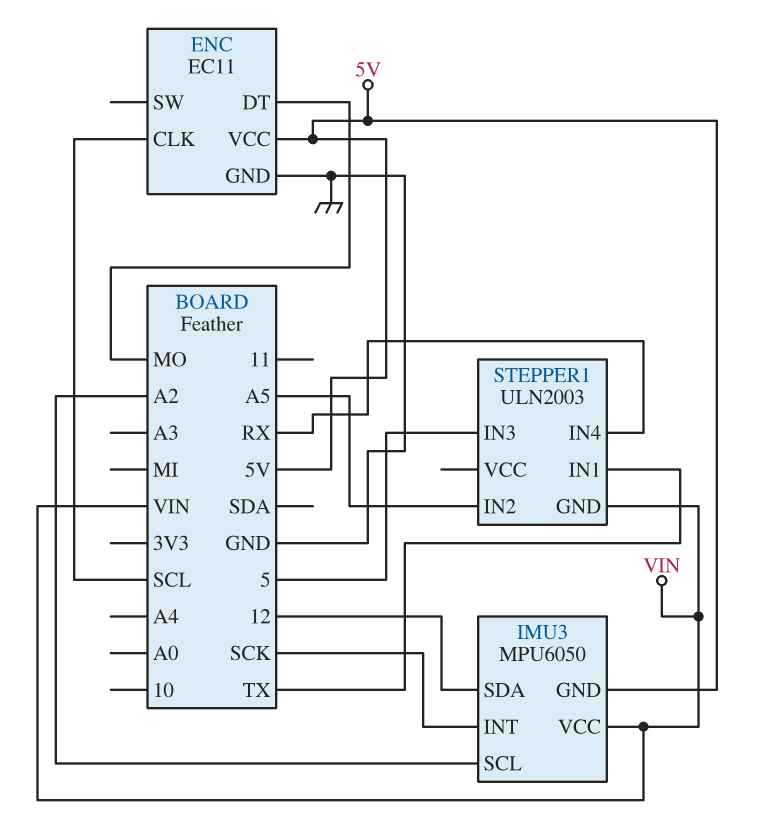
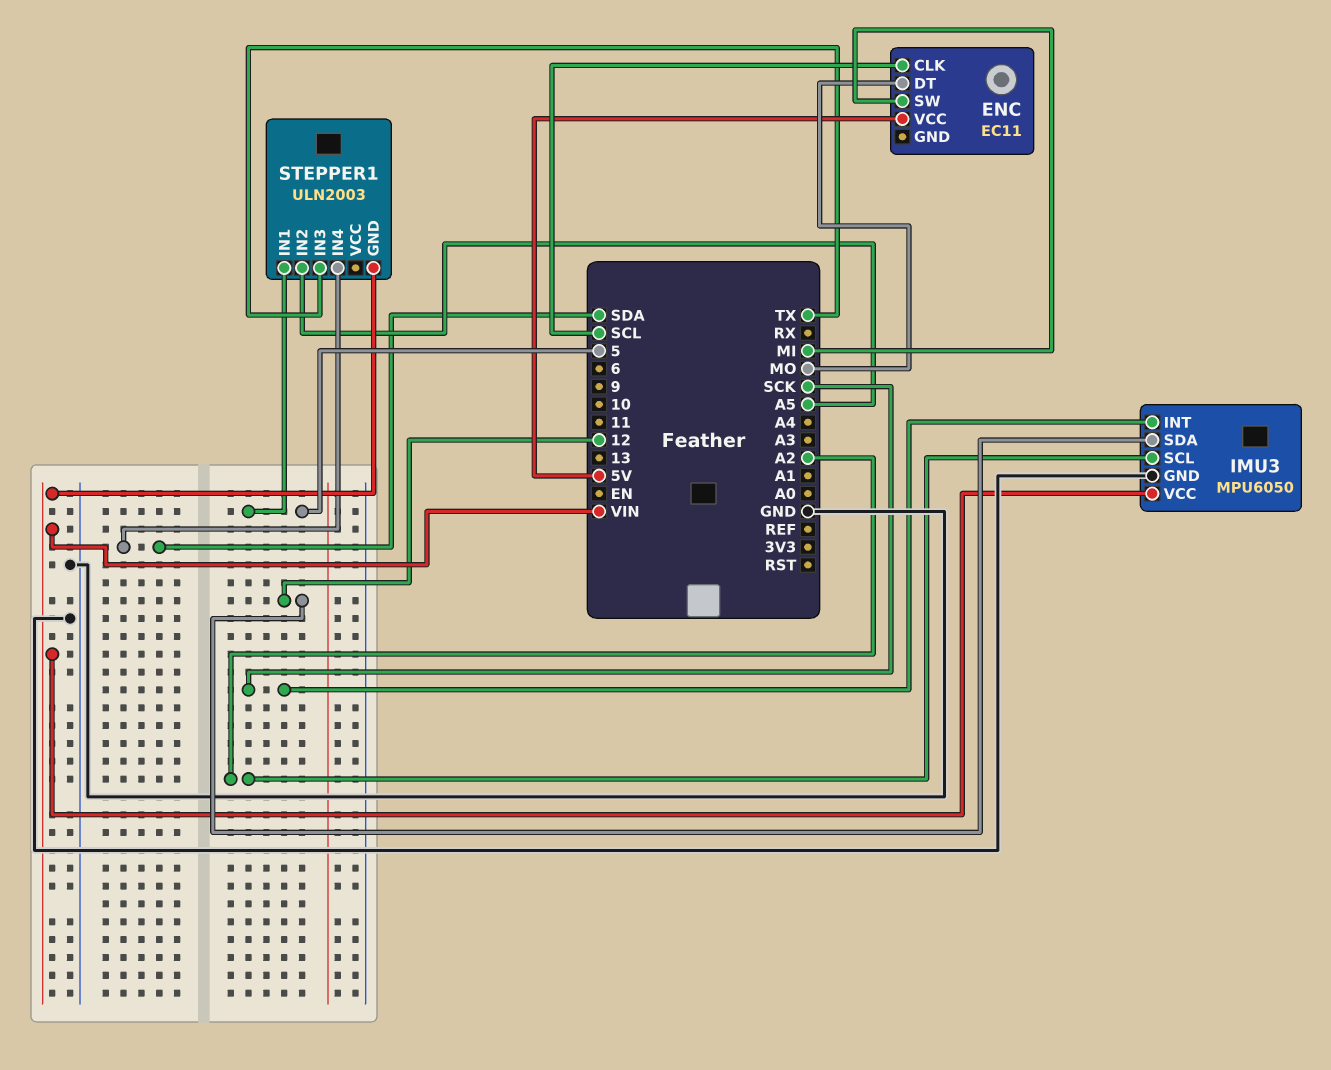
ENC pin GND: GND -> none
ENC pin SW: none -> MI
IMU3 pin GND: 5V -> GND
STEPPER1 pin IN1: TX -> 5
STEPPER1 pin IN3: 5 -> TX
STEPPER1 pin IN4: RX -> SDA

